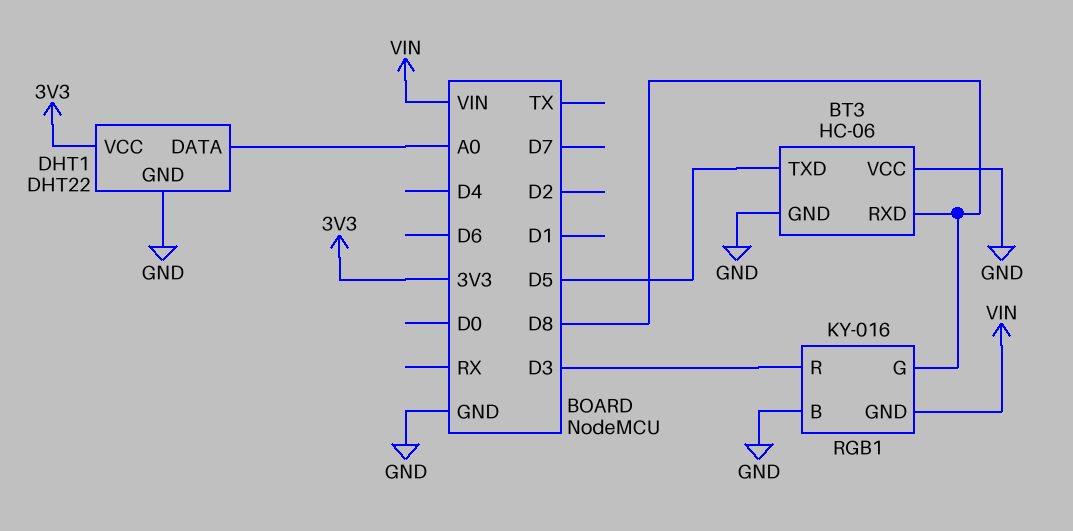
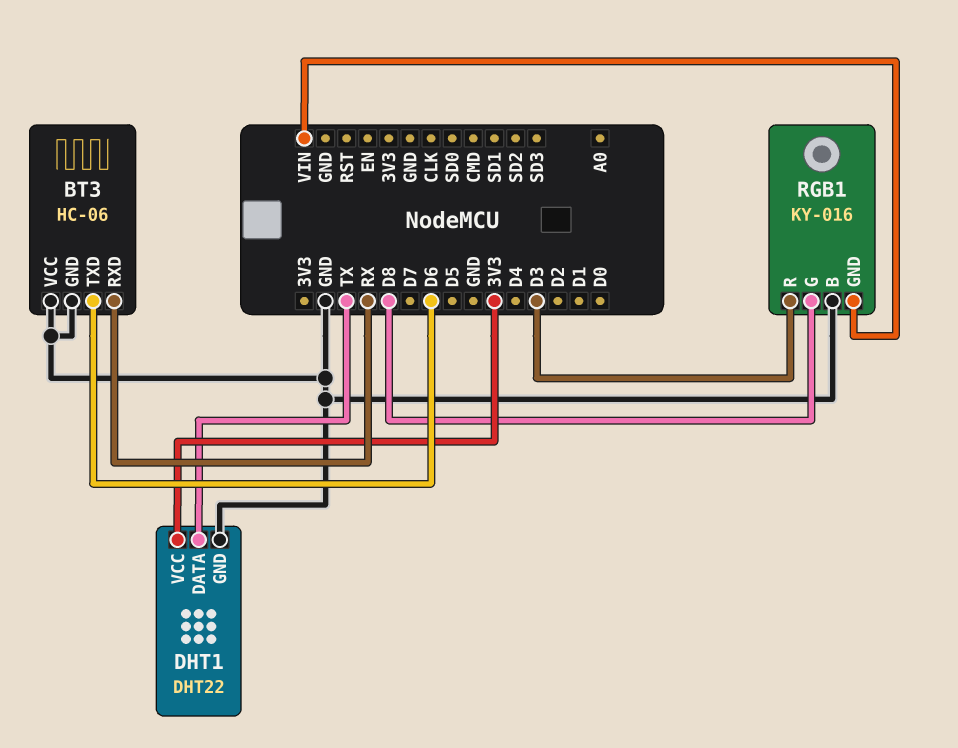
BT3 pin RXD: D8 -> RX
BT3 pin TXD: D5 -> D6
DHT1 pin DATA: A0 -> TX

